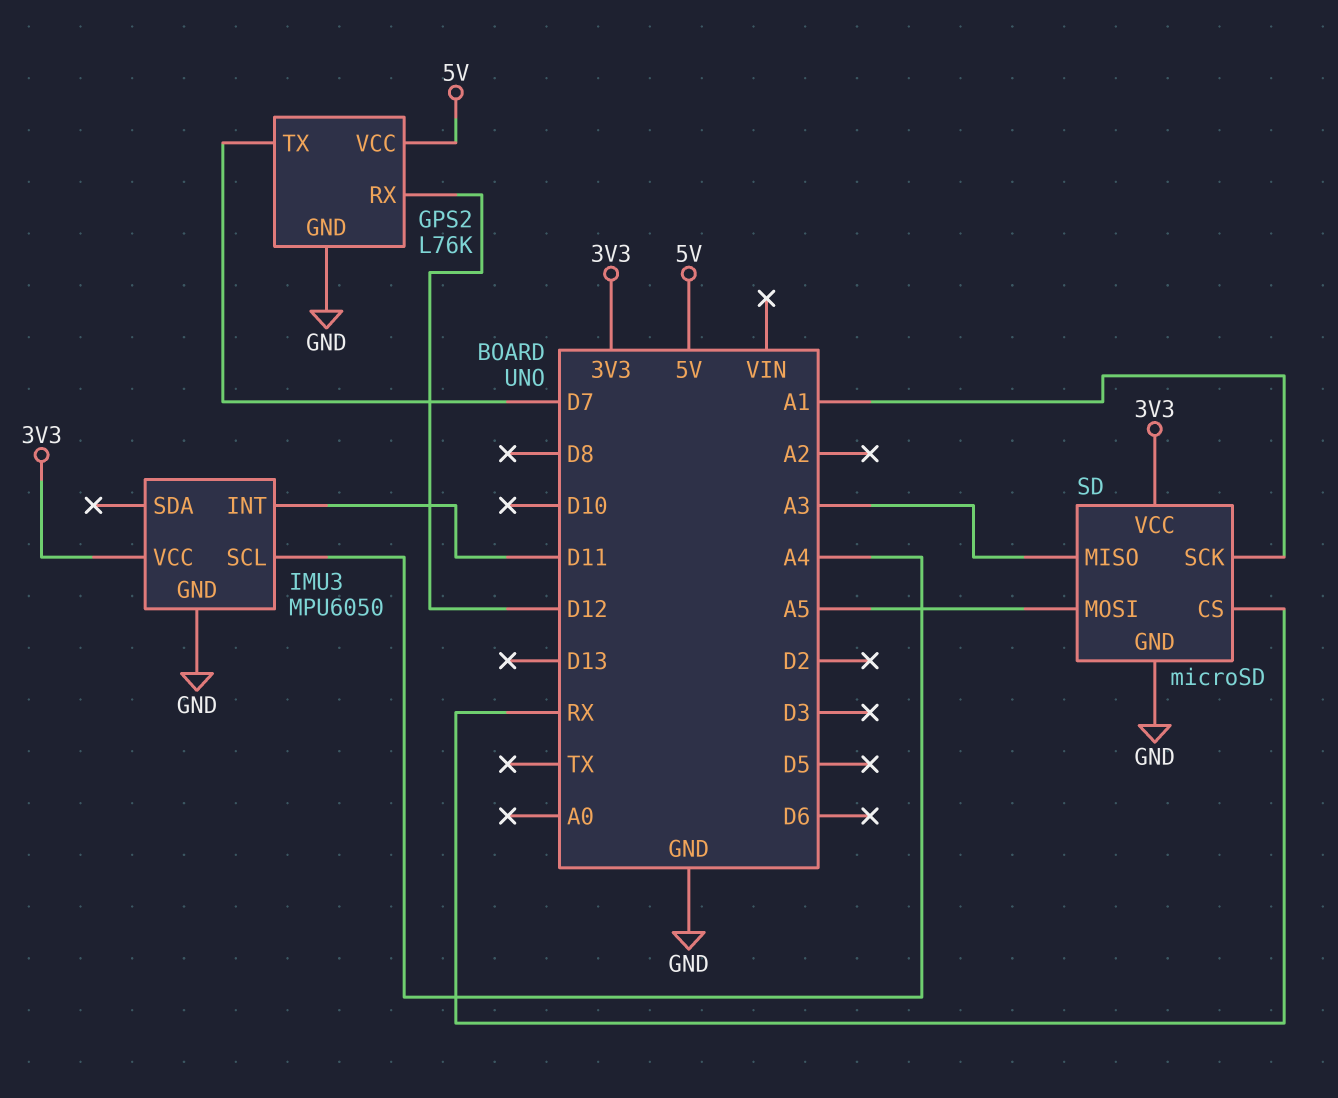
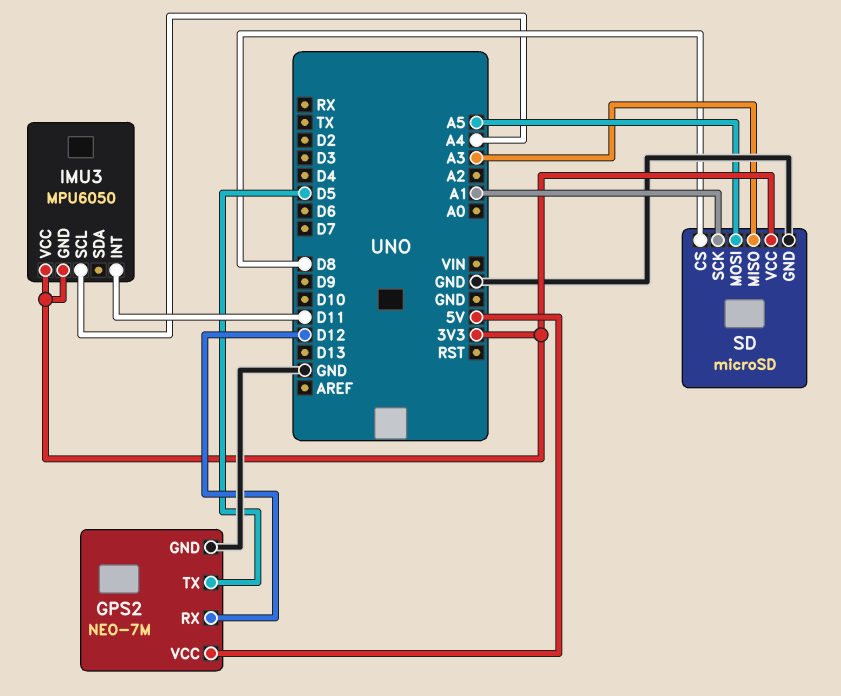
GPS2: L76K -> NEO-7M
GPS2 pin TX: D7 -> D5
IMU3 pin GND: GND -> 3V3
SD pin CS: RX -> D8

